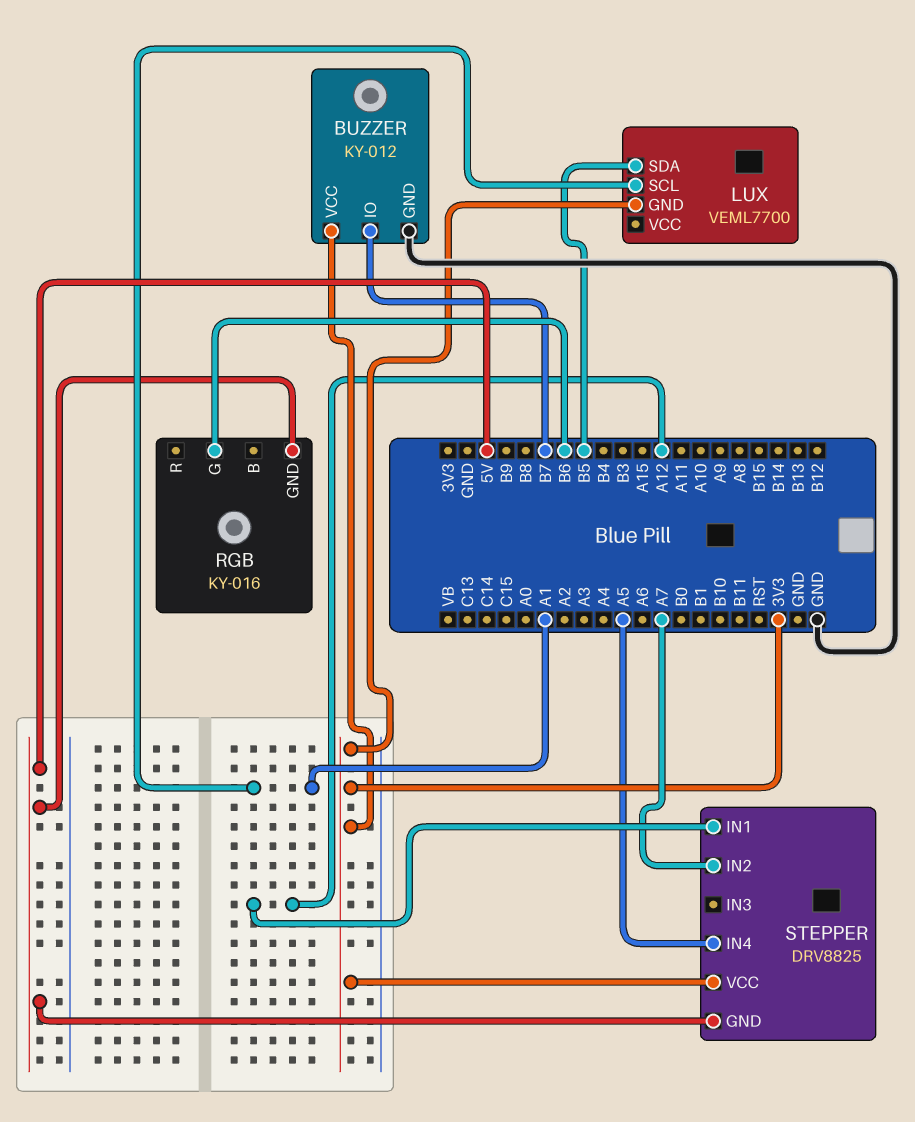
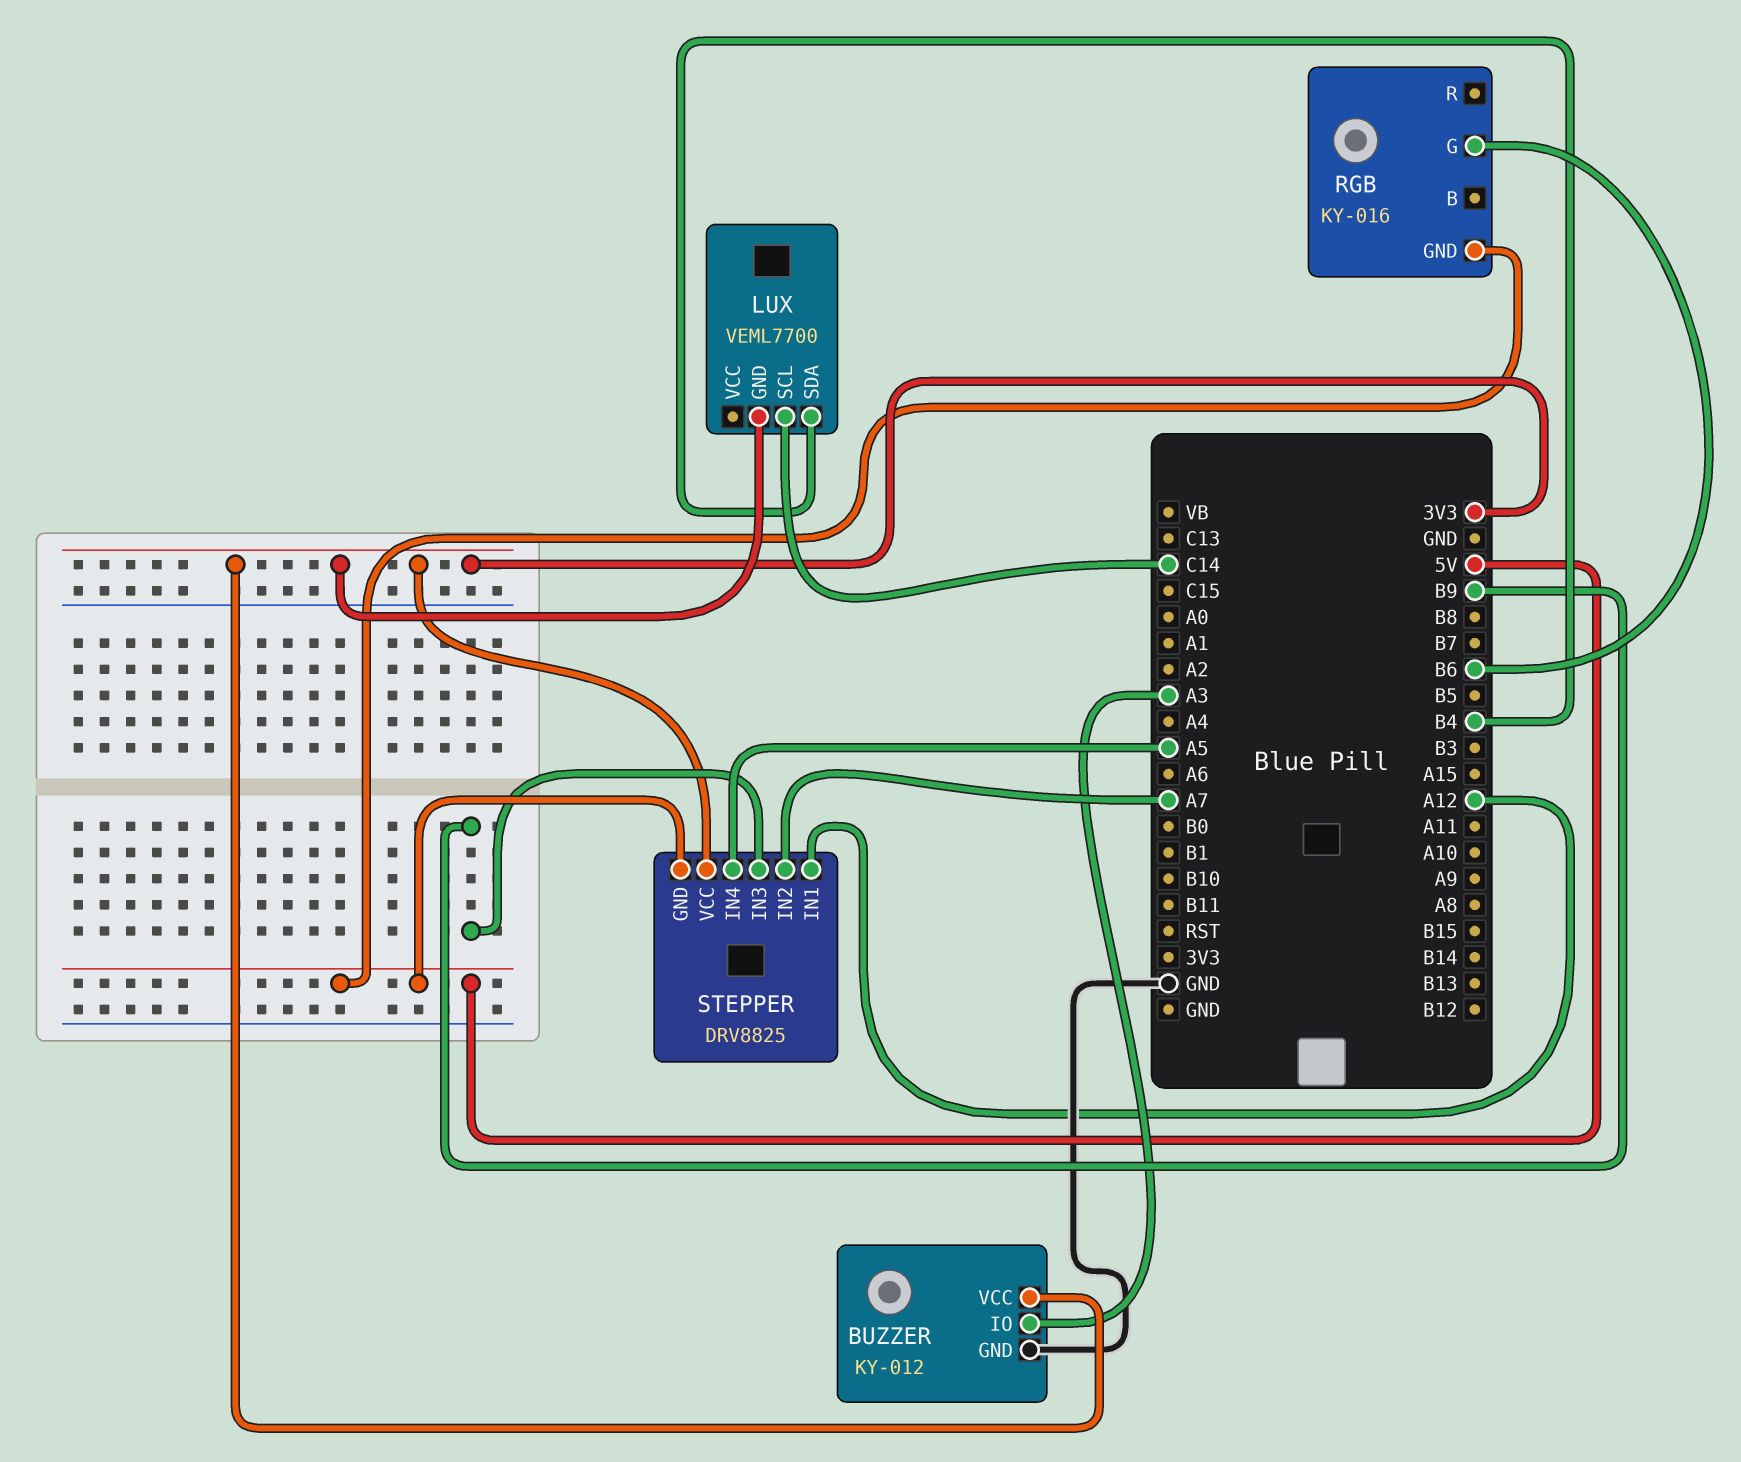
BUZZER pin IO: B7 -> A3
LUX pin SCL: A1 -> C14
LUX pin SDA: B5 -> B4
STEPPER pin IN3: none -> B9

